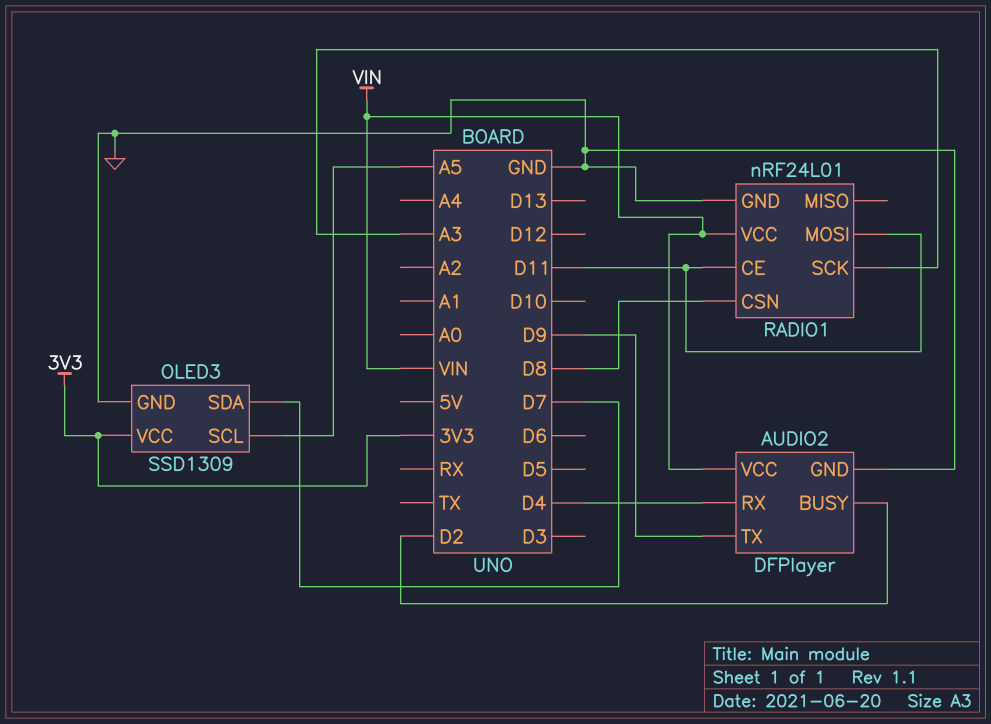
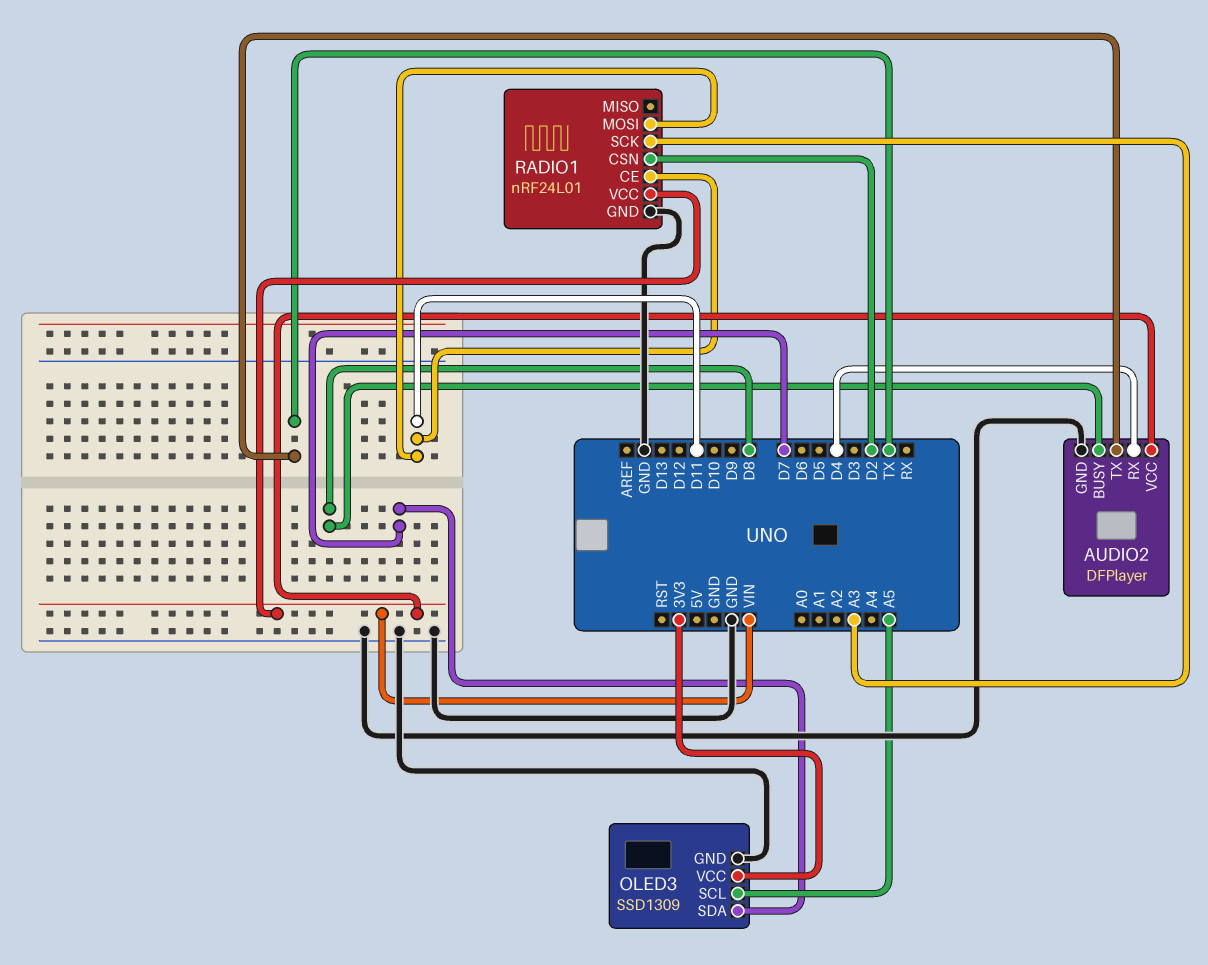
AUDIO2 pin BUSY: D2 -> D8
AUDIO2 pin TX: D9 -> TX
RADIO1 pin CSN: D8 -> D2

